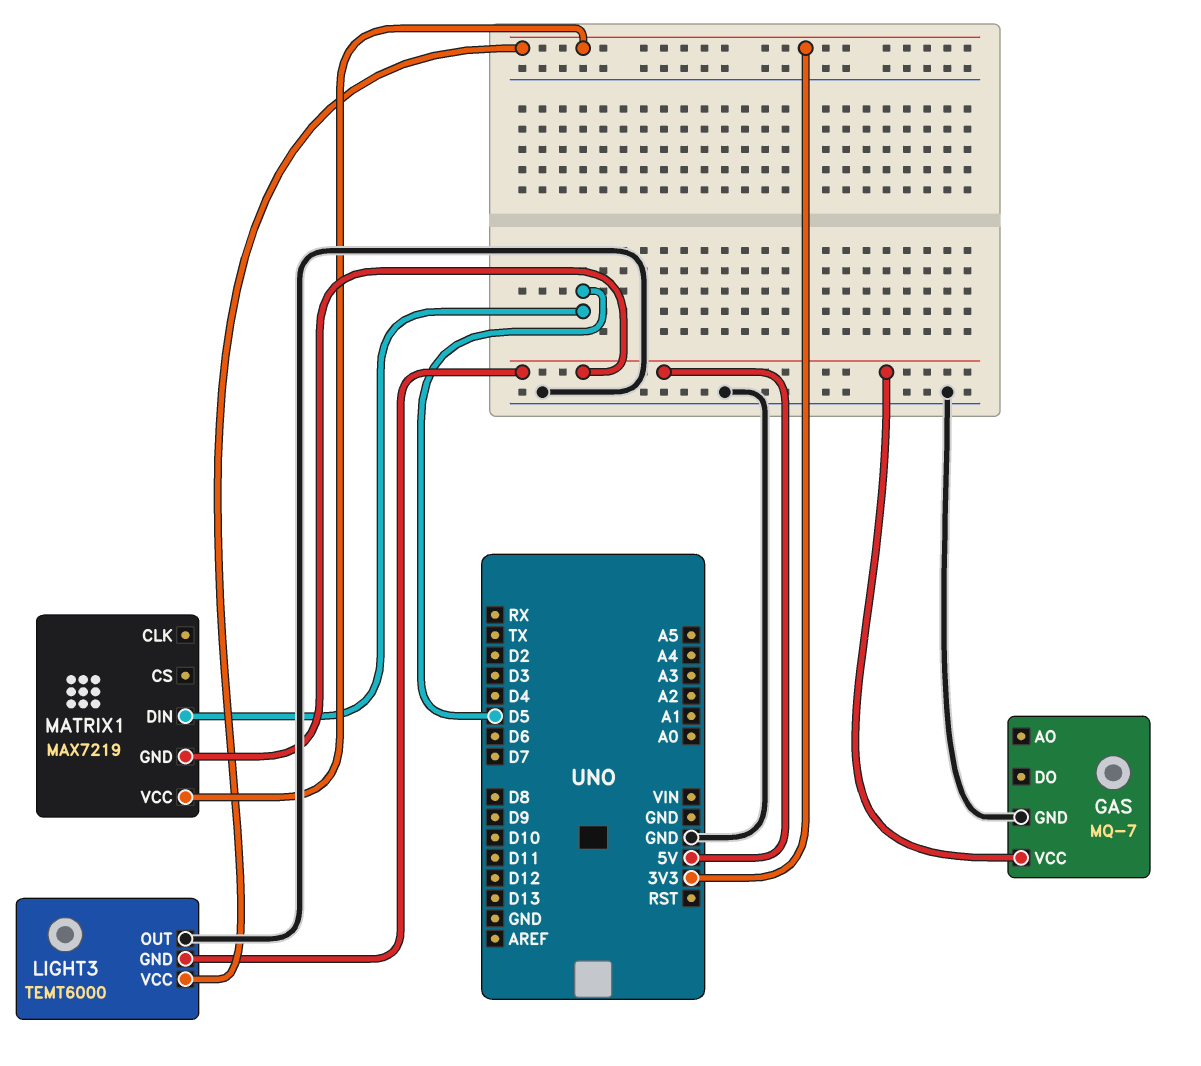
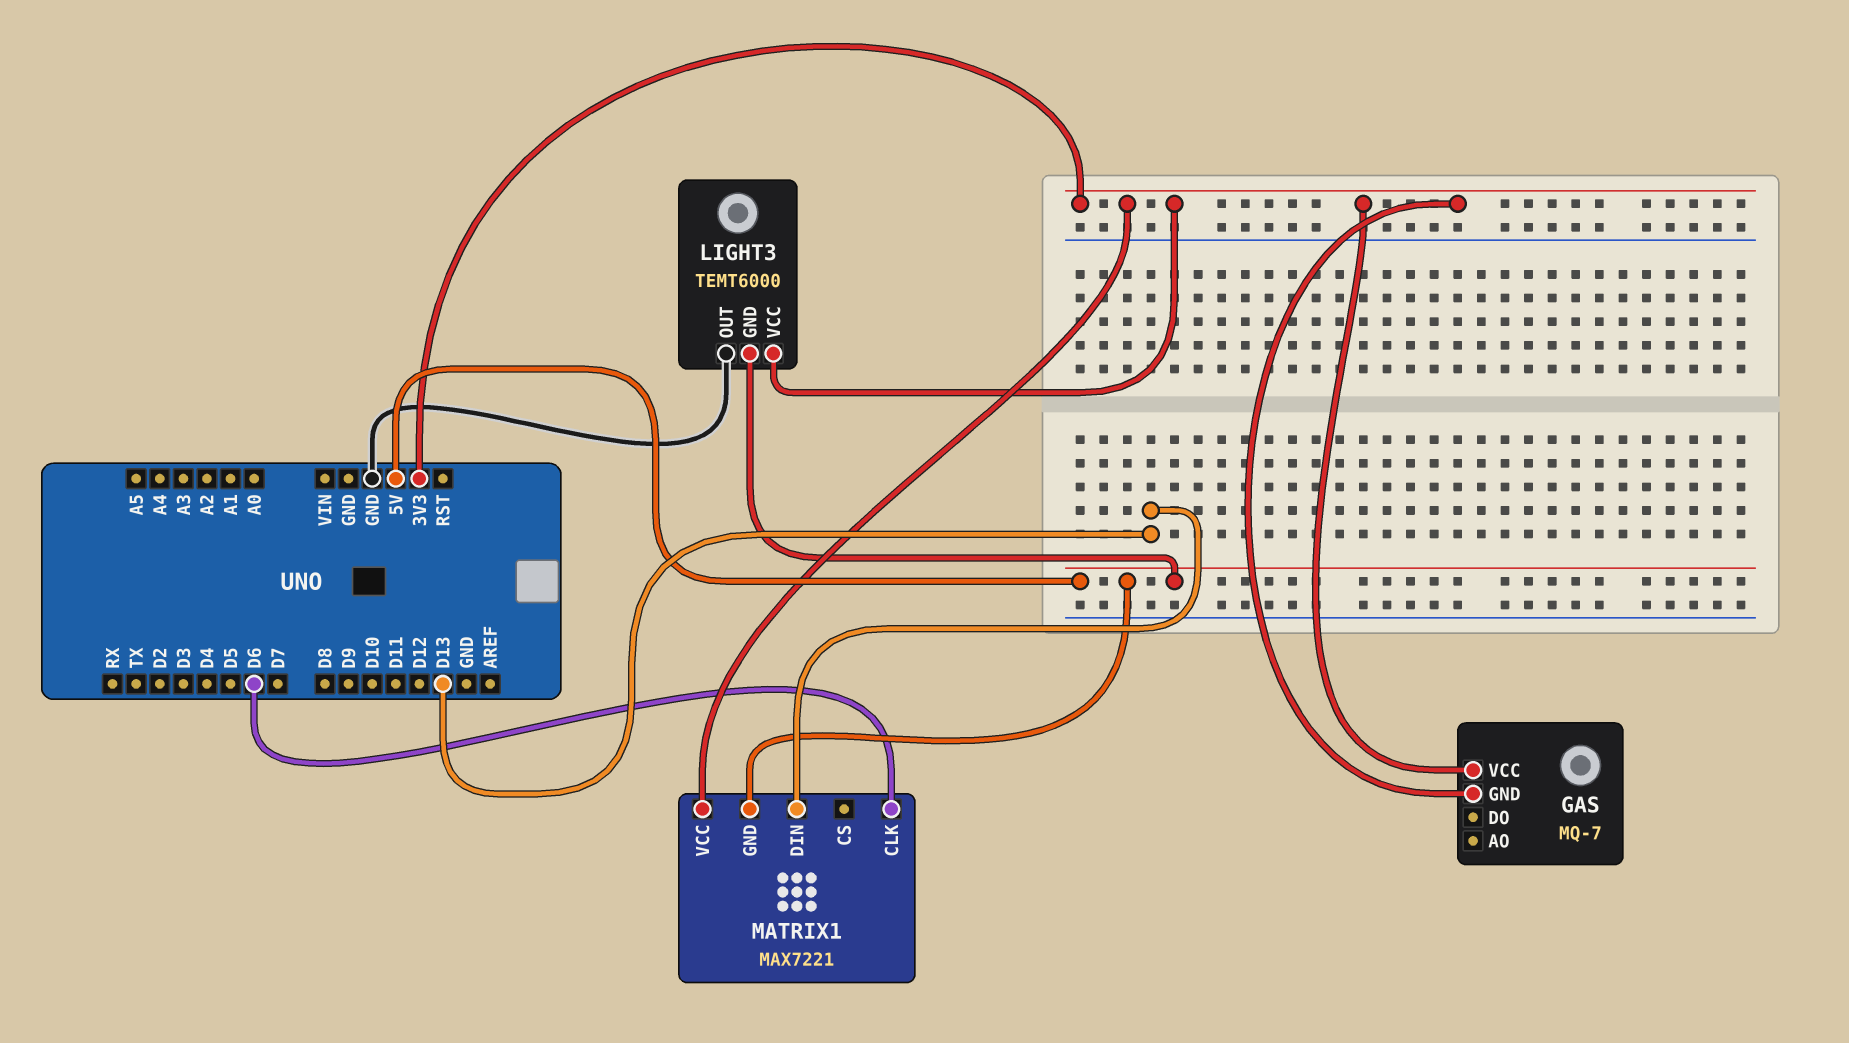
GAS pin GND: GND -> 3V3
GAS pin VCC: 5V -> 3V3
MATRIX1: MAX7219 -> MAX7221
MATRIX1 pin CLK: none -> D6
MATRIX1 pin DIN: D5 -> D13

